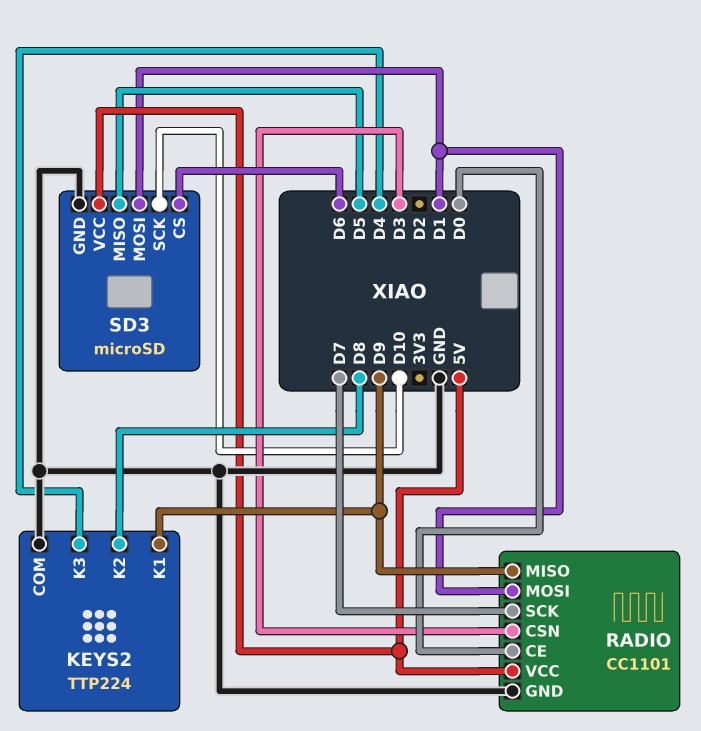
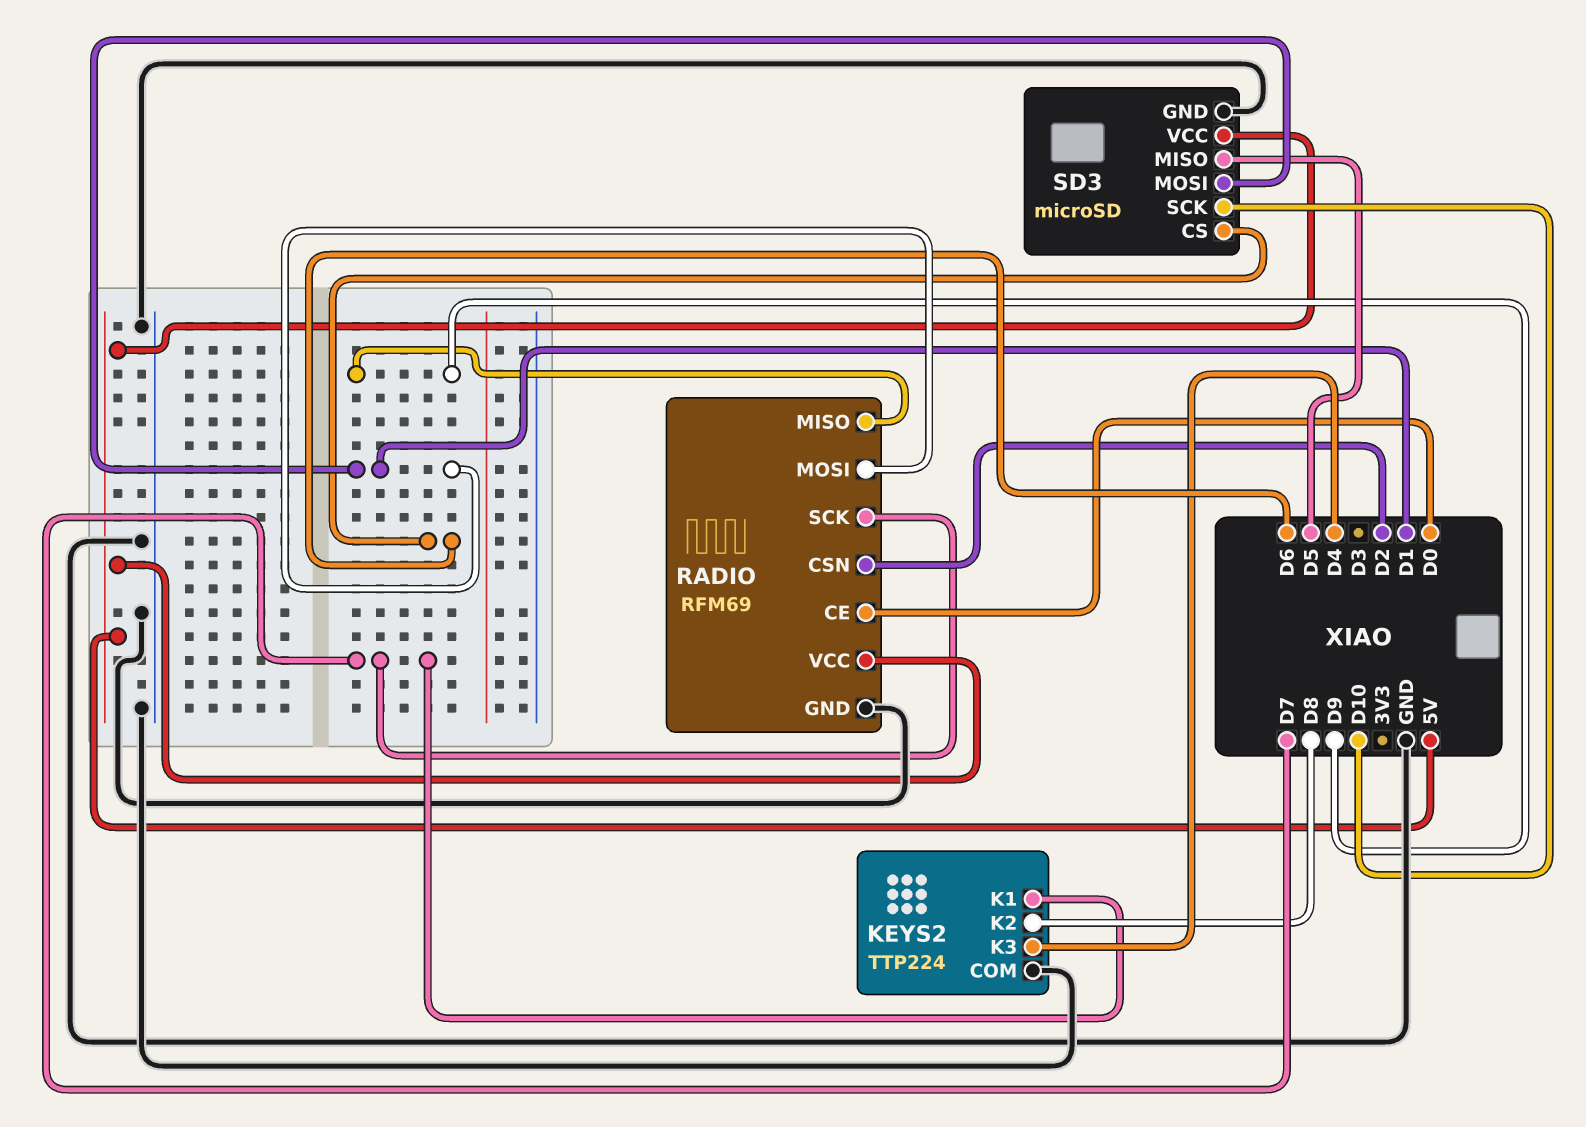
KEYS2 pin K1: D9 -> D7
RADIO: CC1101 -> RFM69
RADIO pin CSN: D3 -> D2

